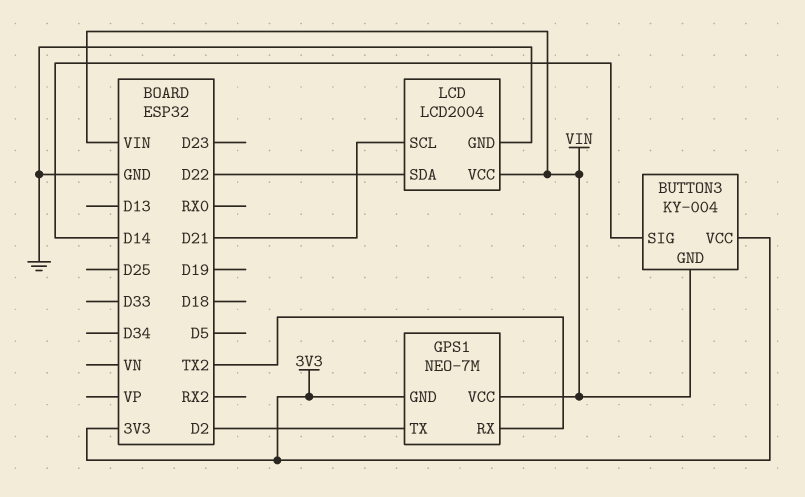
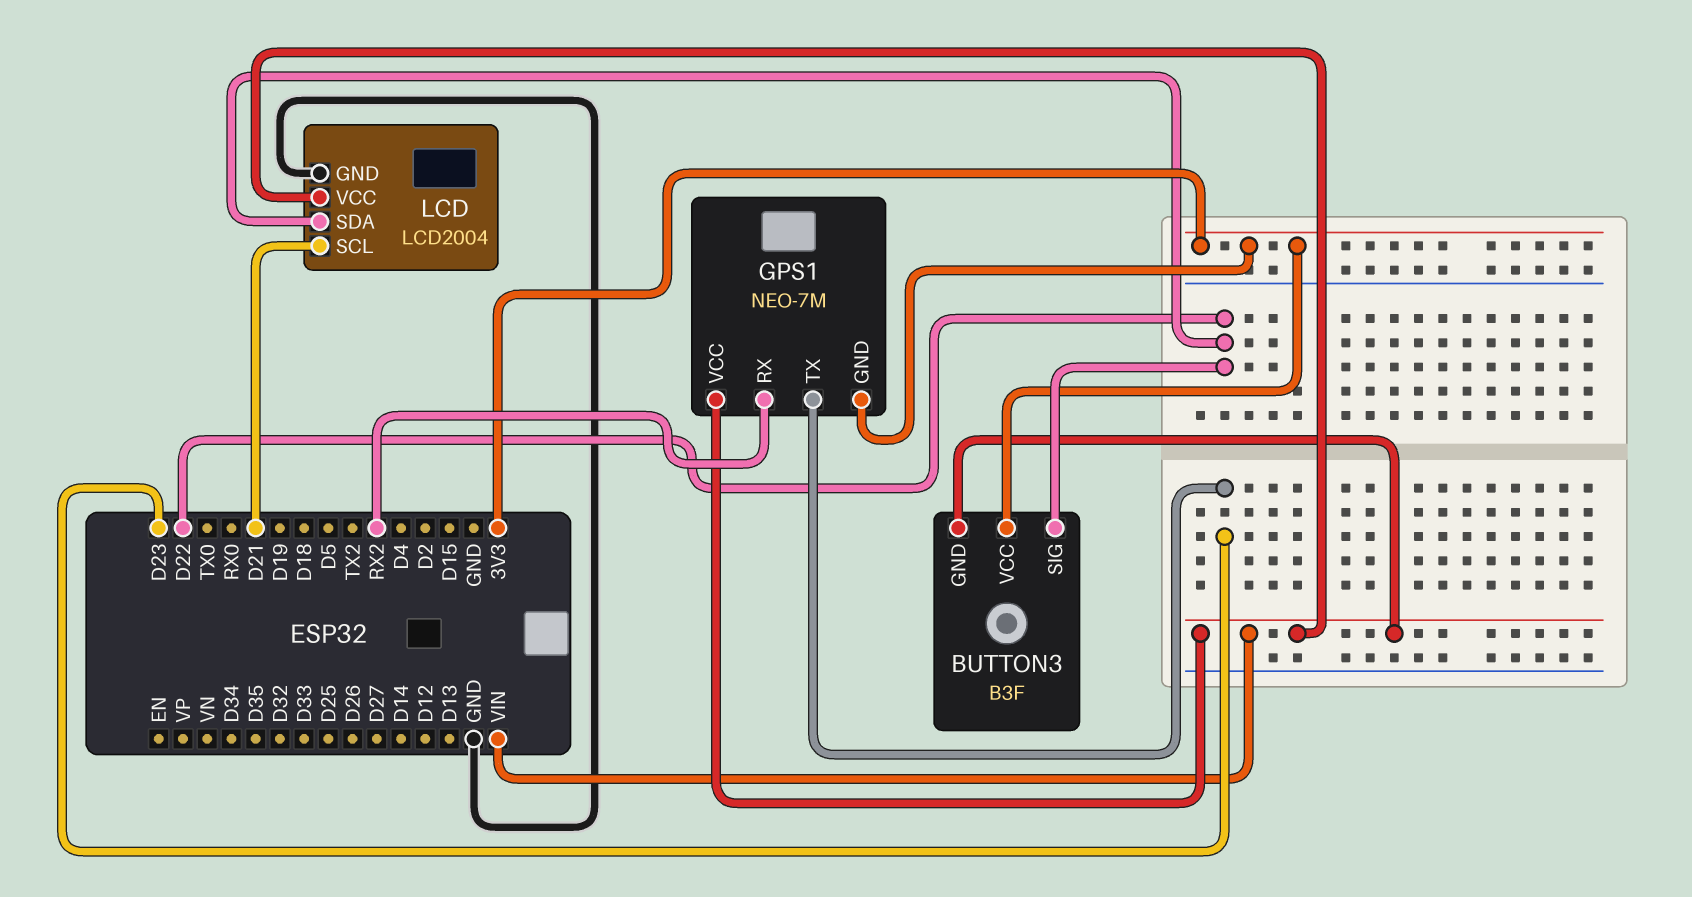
BUTTON3: KY-004 -> B3F
BUTTON3 pin SIG: D14 -> D22
GPS1 pin RX: TX2 -> RX2
GPS1 pin TX: D2 -> D23

